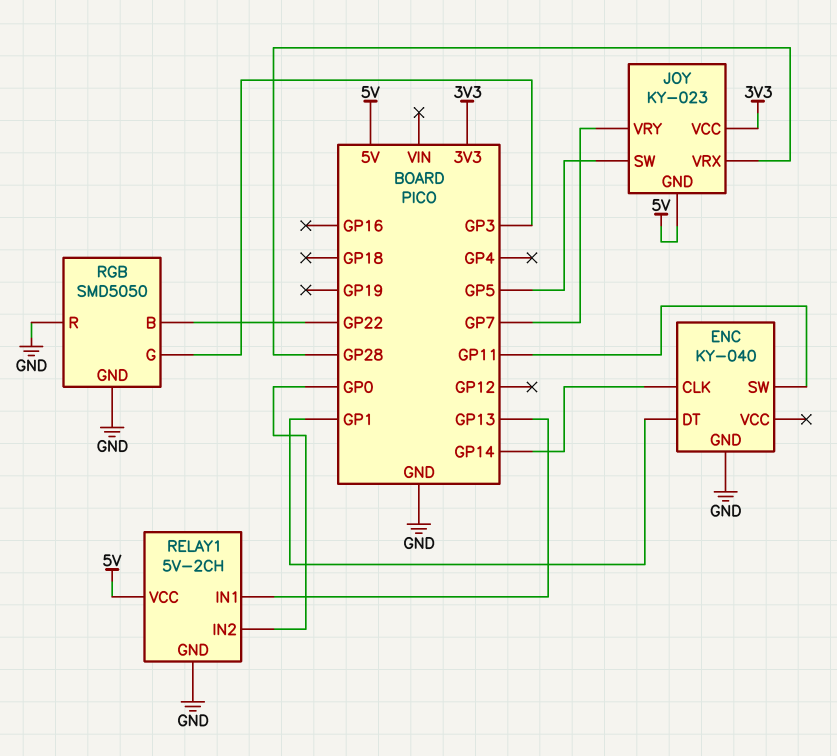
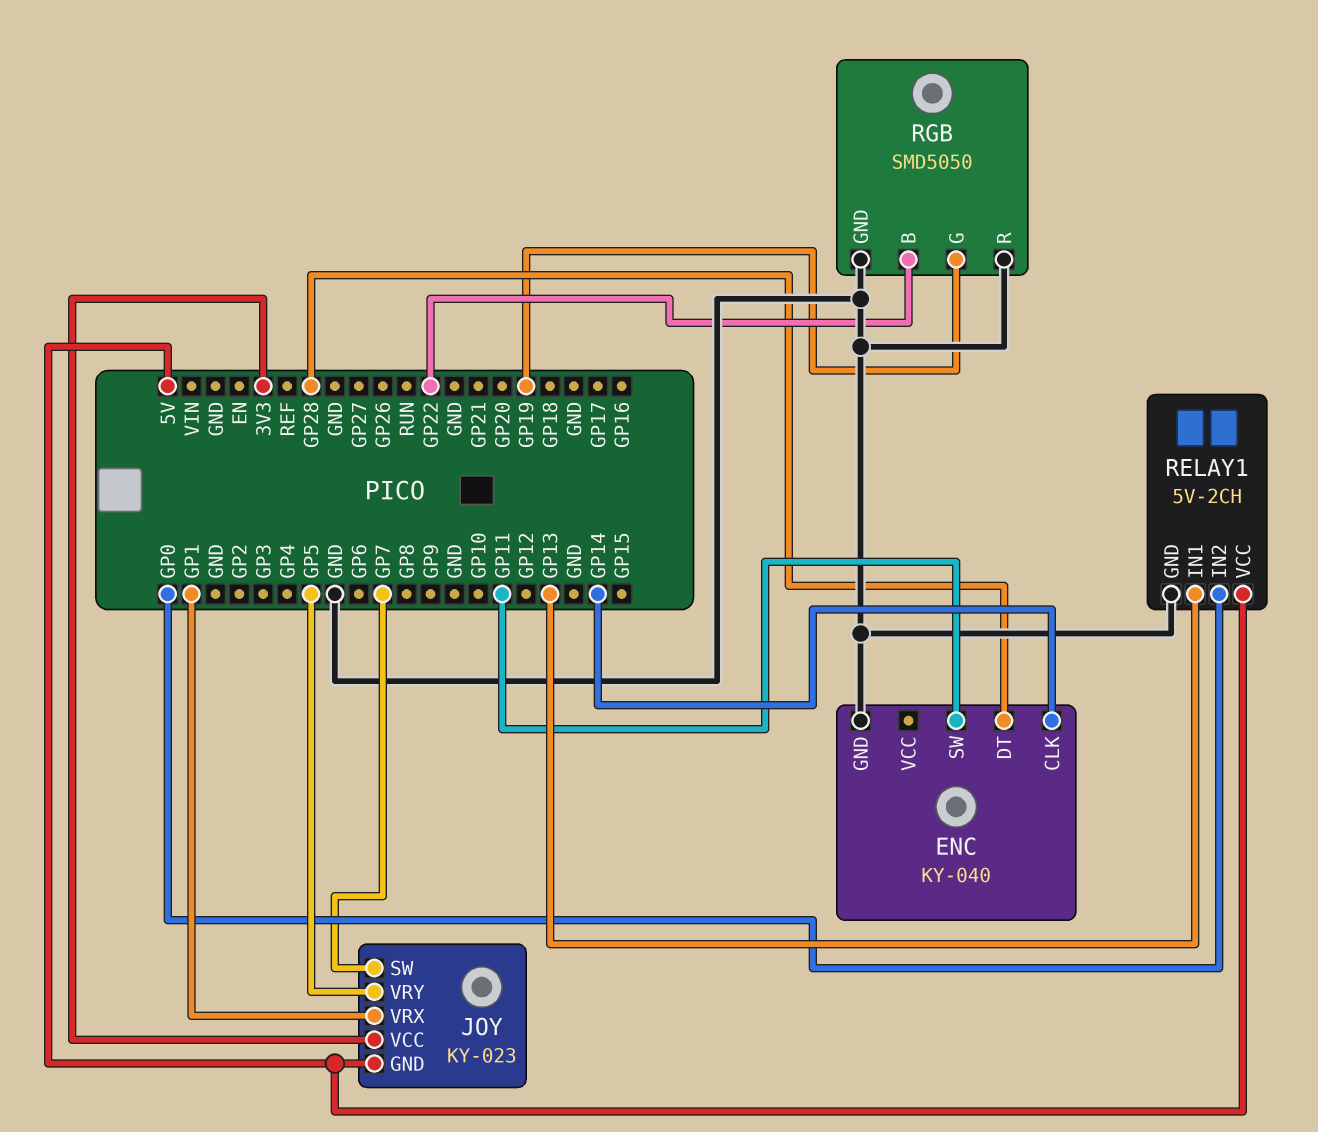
ENC pin DT: GP1 -> GP28
JOY pin SW: GP5 -> GP7
JOY pin VRX: GP28 -> GP1
JOY pin VRY: GP7 -> GP5
RGB pin G: GP3 -> GP19

